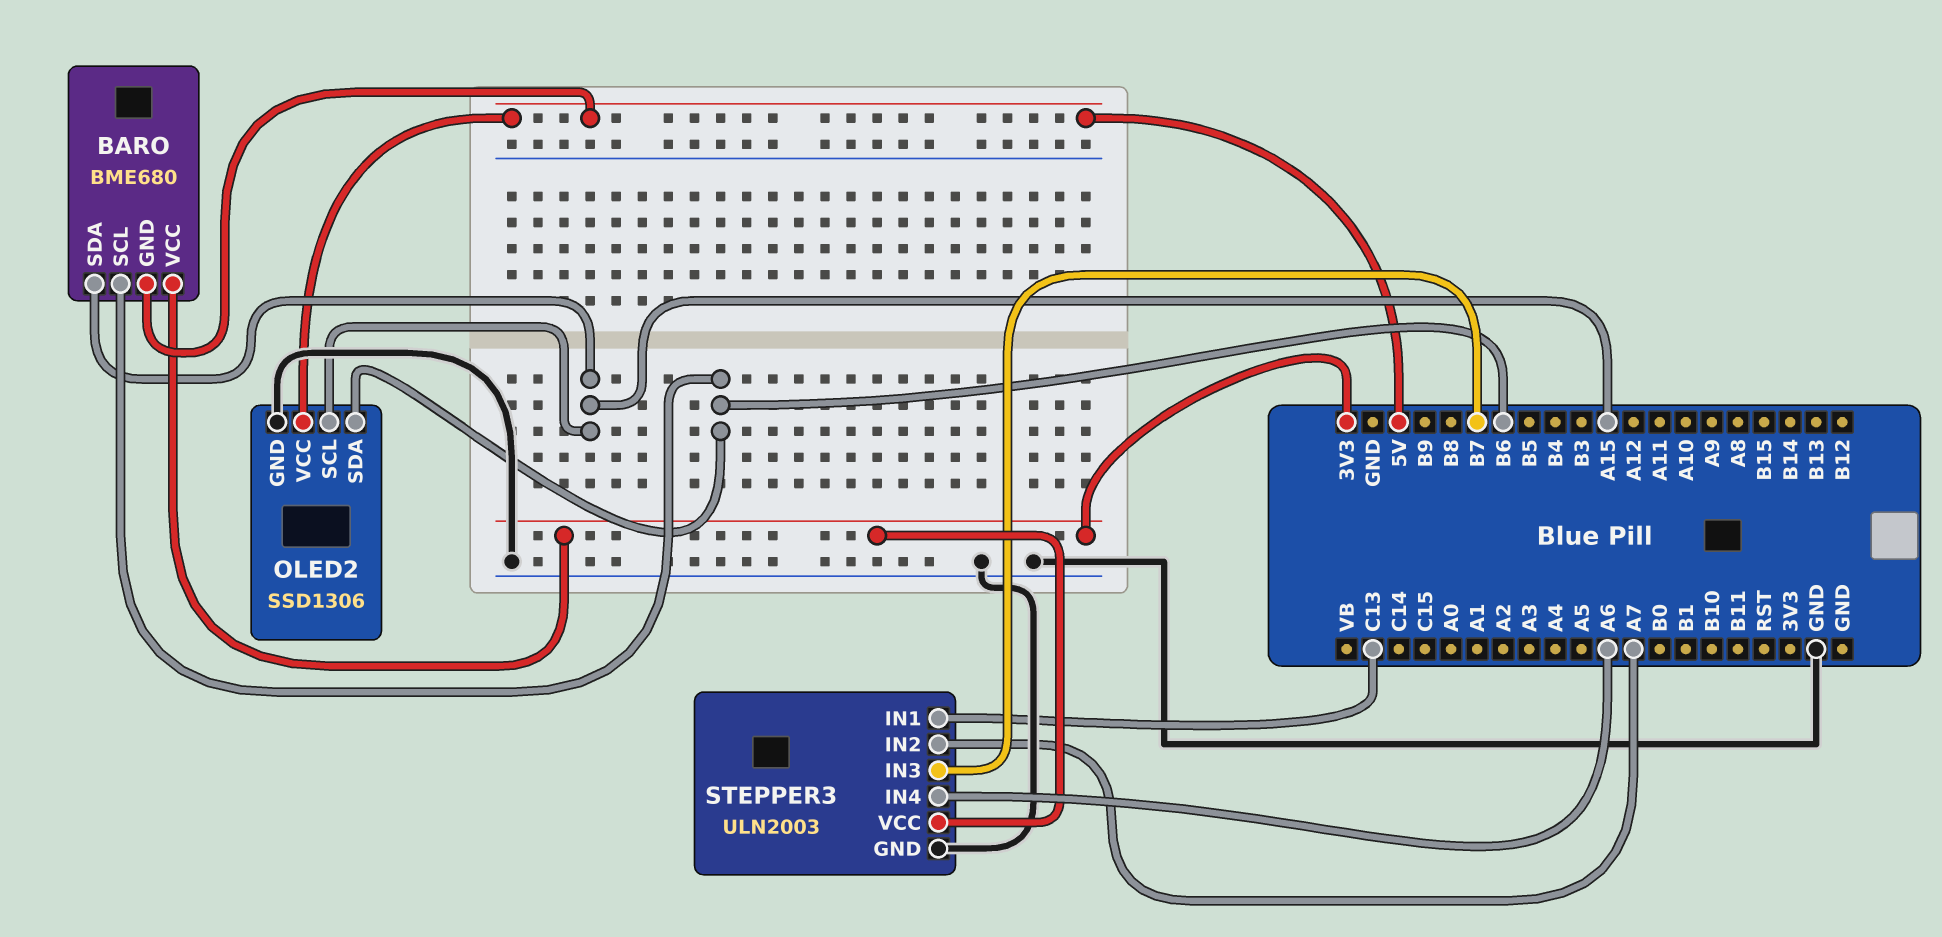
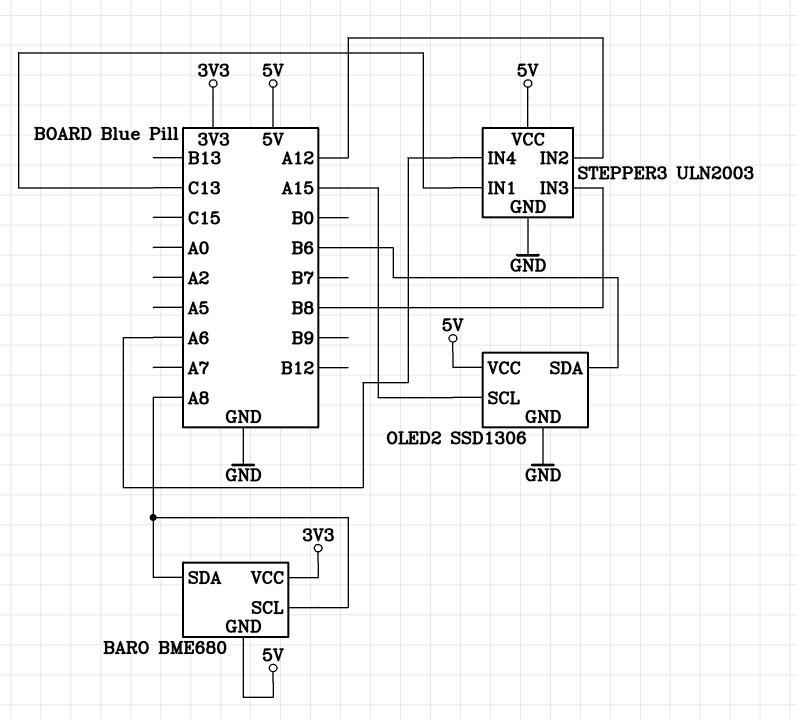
BARO pin SCL: B6 -> A8
BARO pin SDA: A15 -> A8
STEPPER3 pin IN2: A7 -> A12
STEPPER3 pin IN3: B7 -> B8
STEPPER3 pin VCC: 3V3 -> 5V

